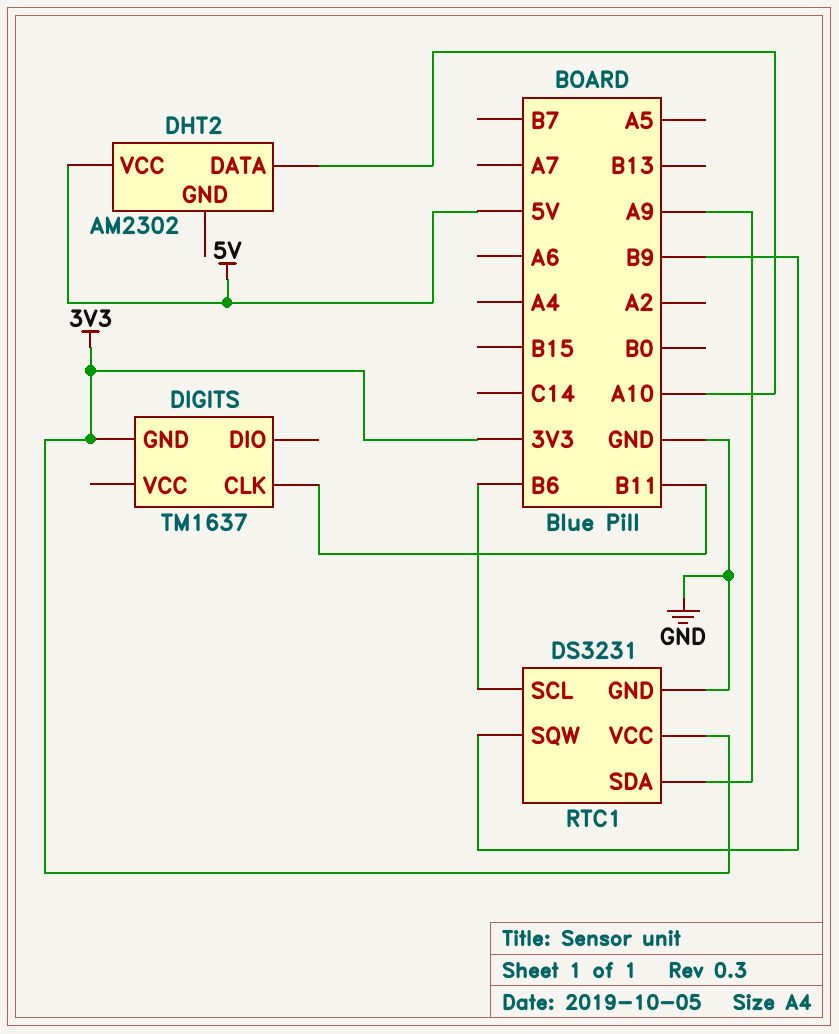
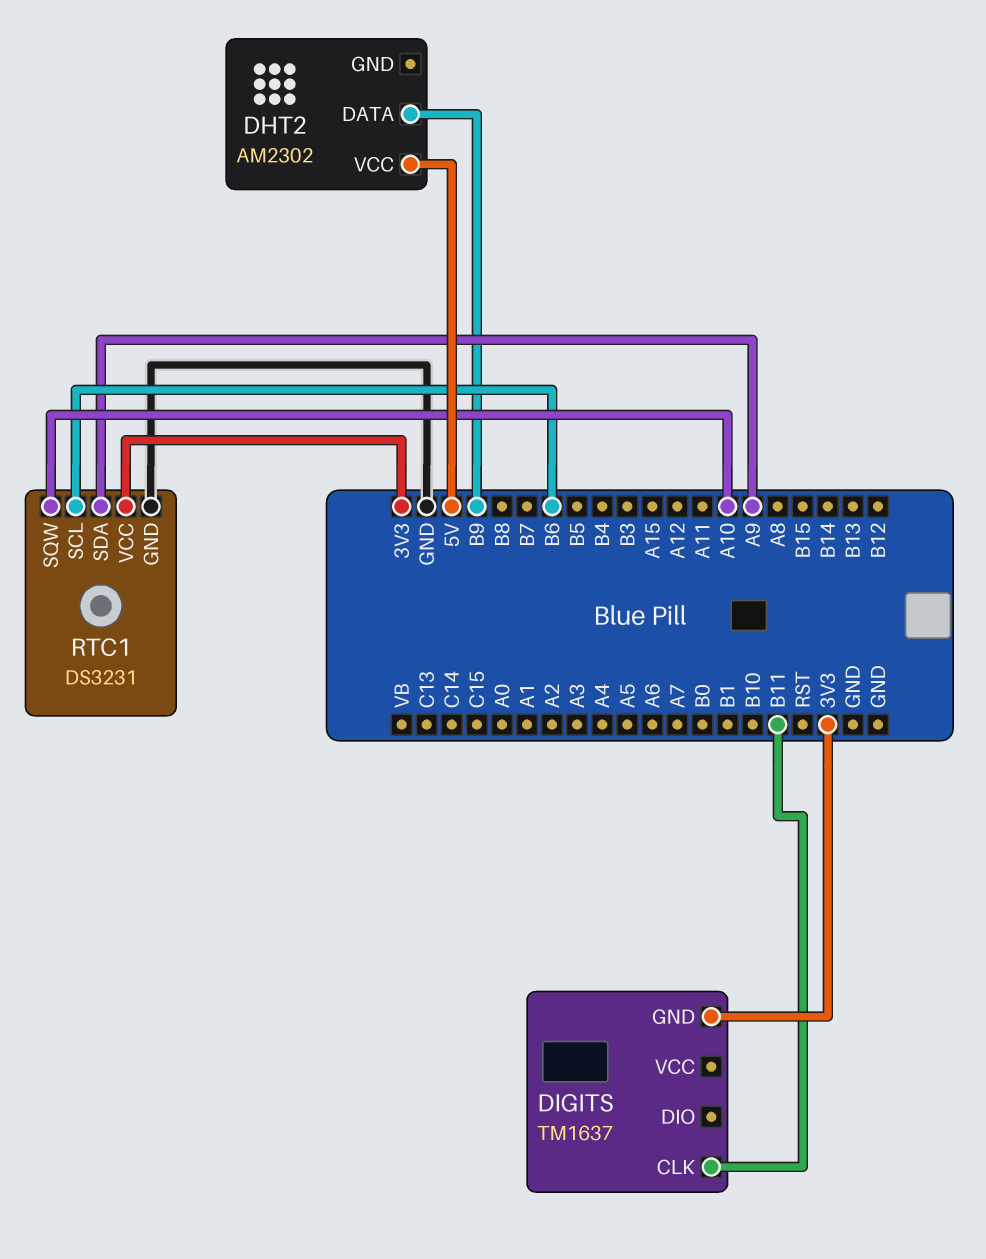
DHT2 pin DATA: A10 -> B9
RTC1 pin SQW: B9 -> A10

